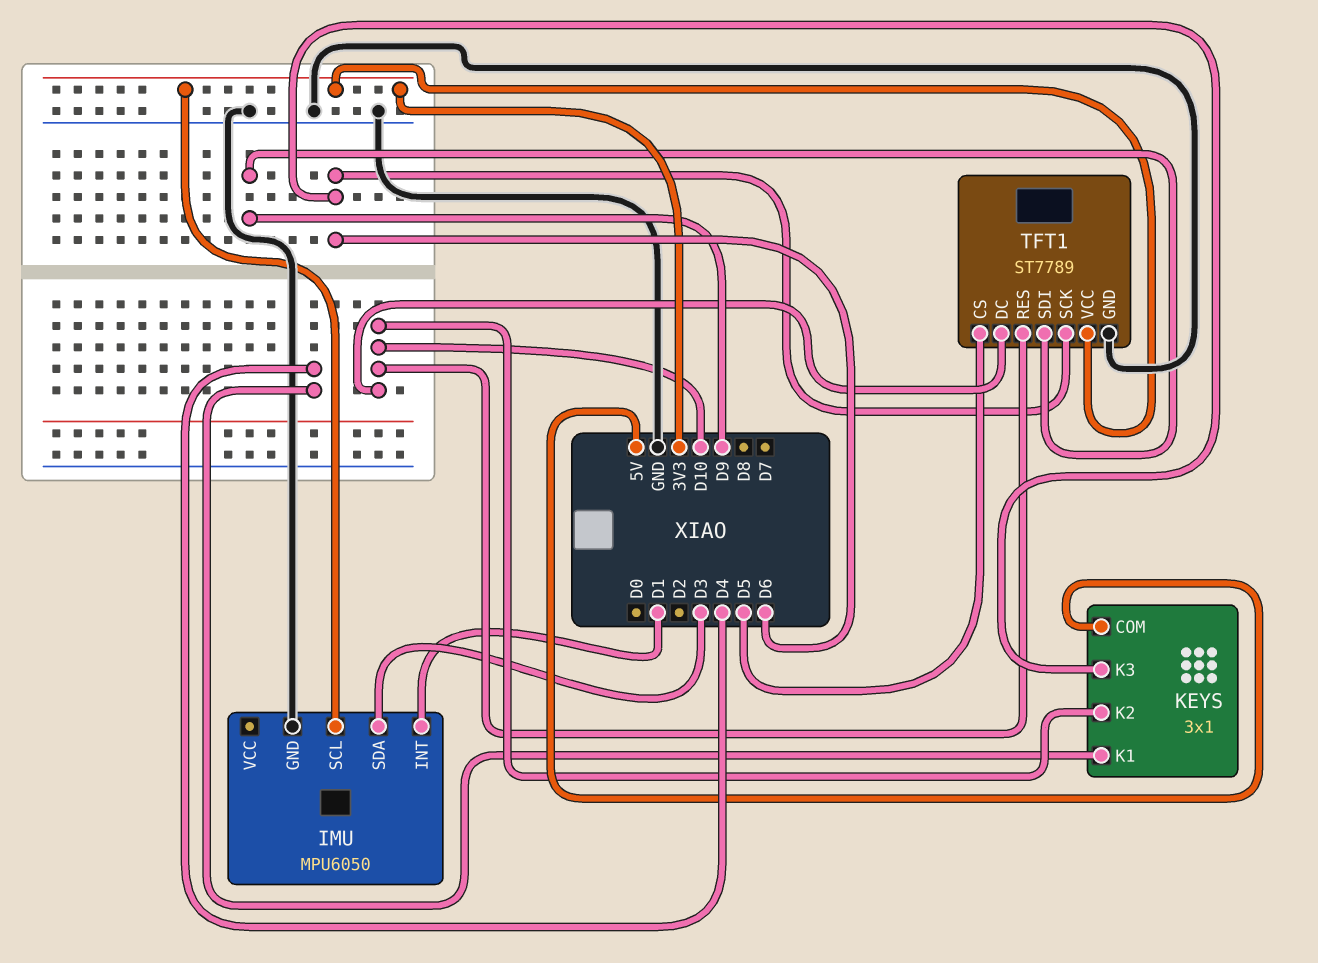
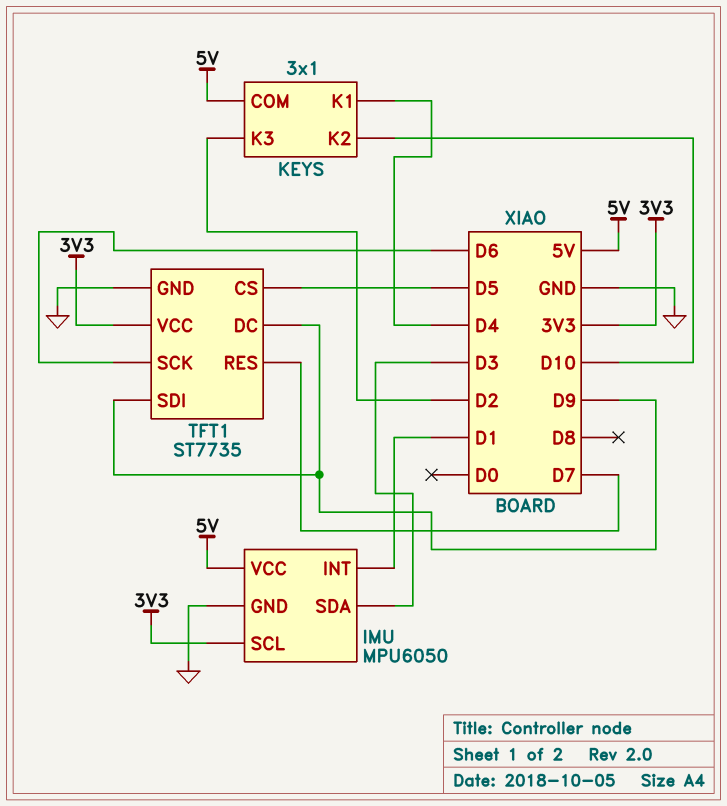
IMU pin VCC: none -> 5V
KEYS pin K3: D6 -> D2
TFT1: ST7789 -> ST7735
TFT1 pin DC: D10 -> D9
TFT1 pin RES: D10 -> D7

